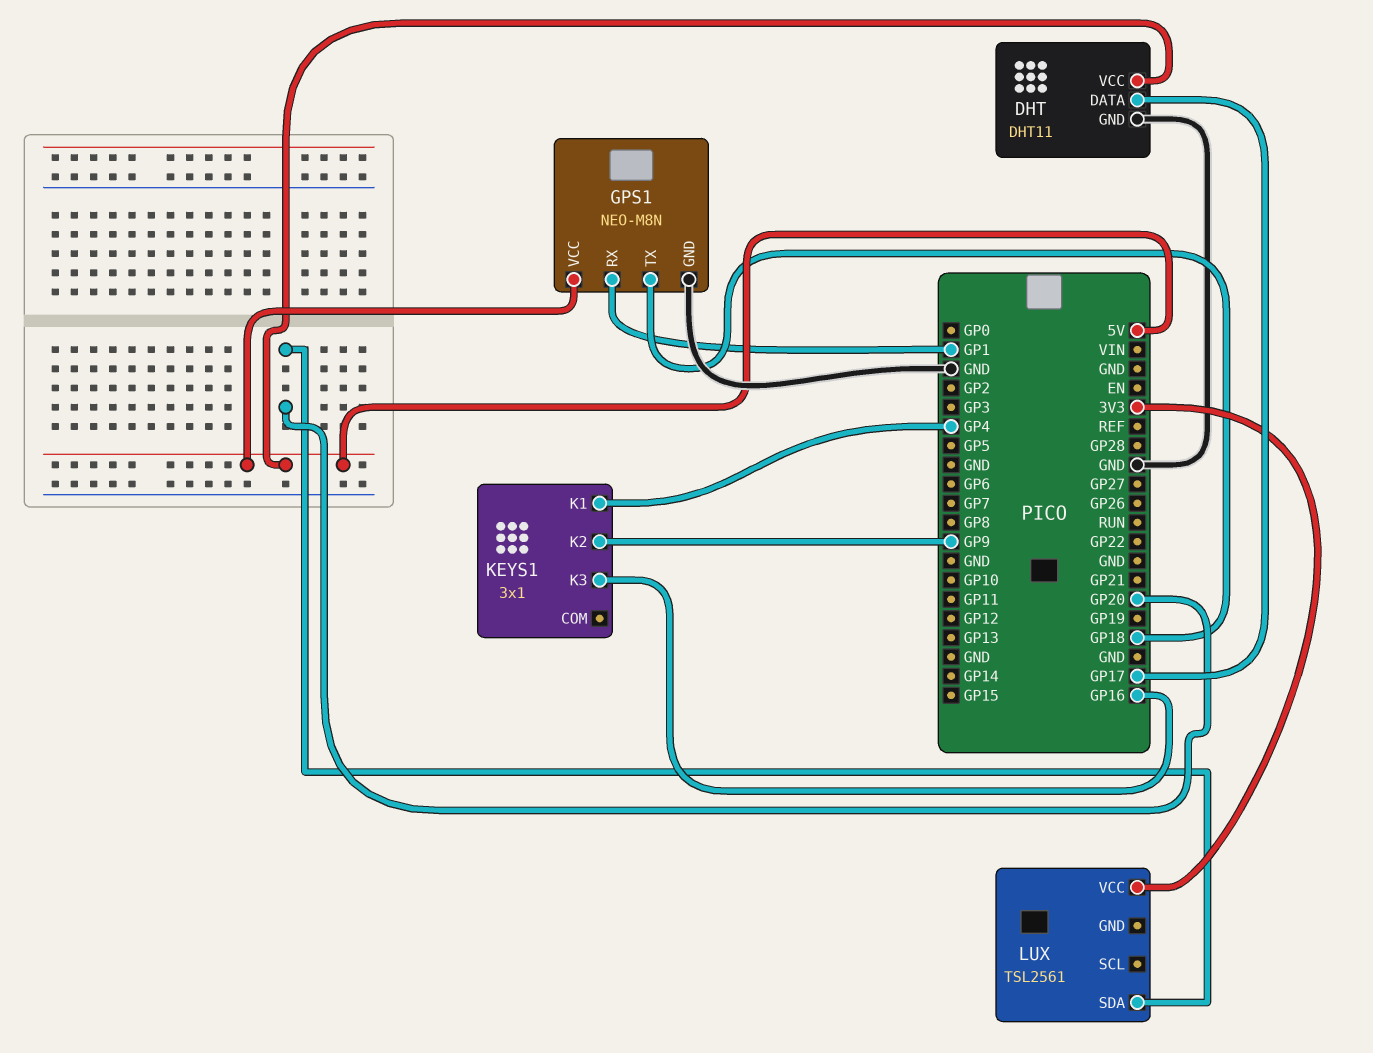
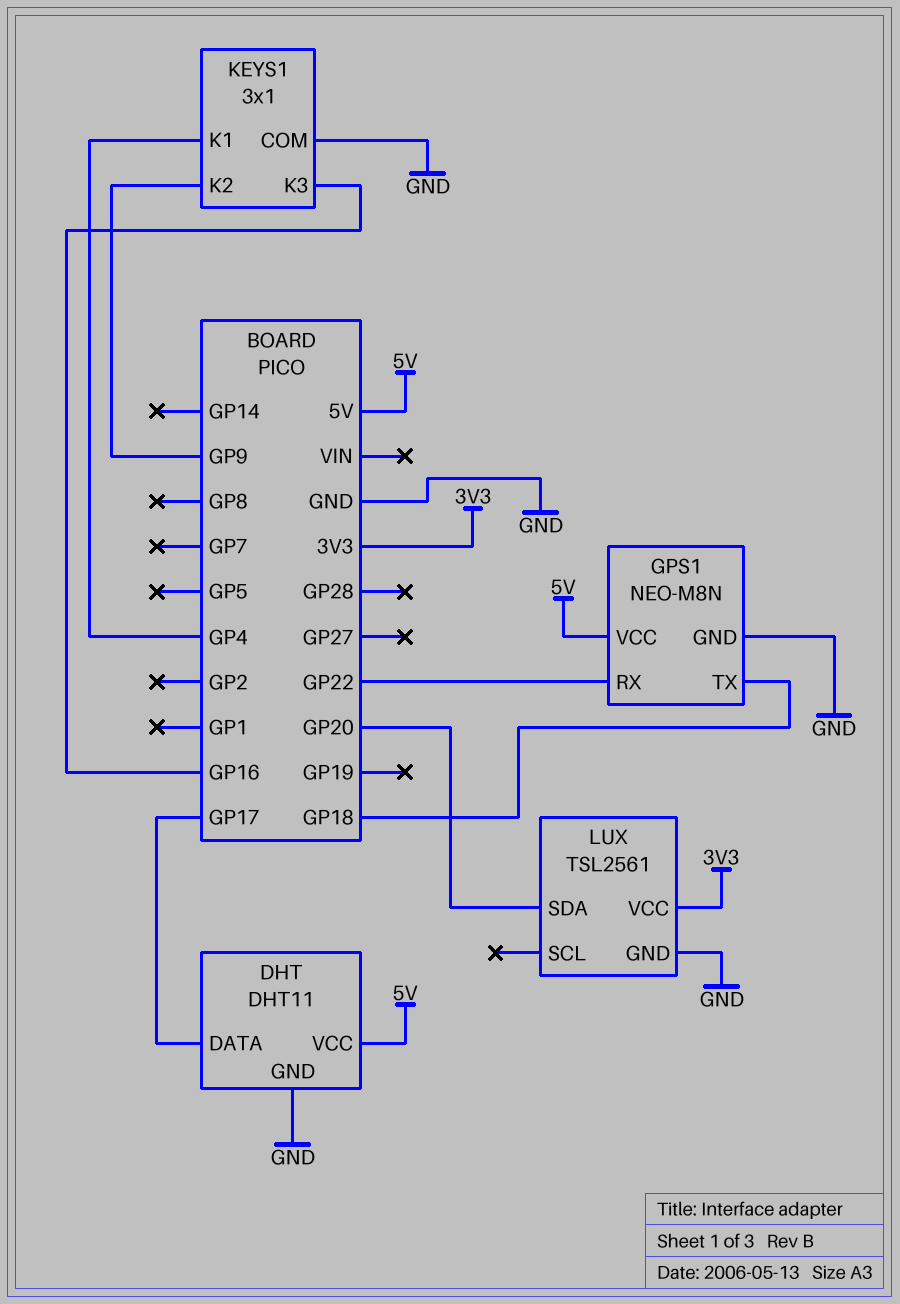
GPS1 pin RX: GP1 -> GP22
KEYS1 pin COM: none -> GND
LUX pin GND: none -> GND

